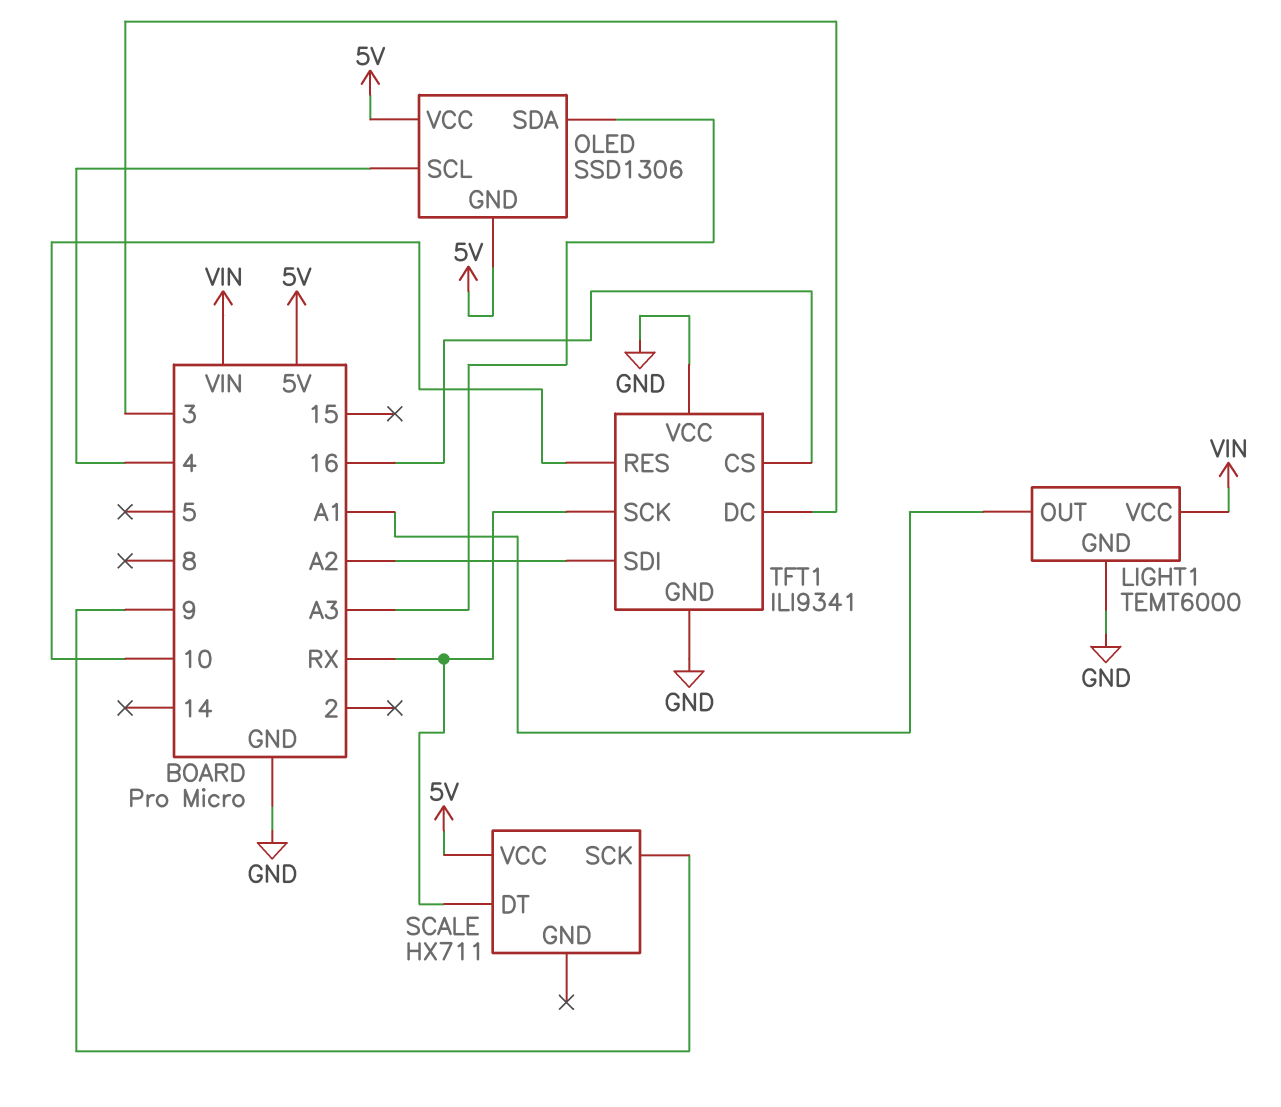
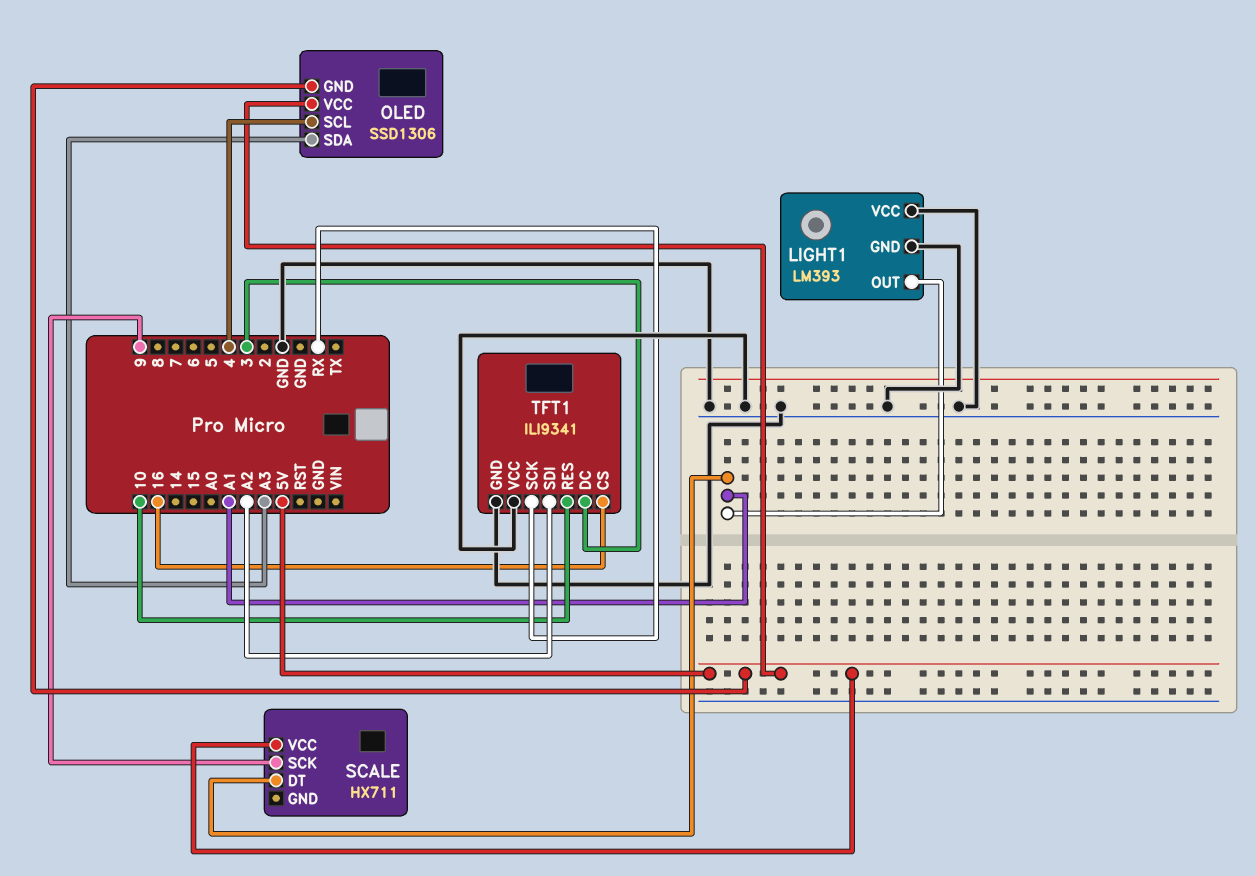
LIGHT1: TEMT6000 -> LM393
LIGHT1 pin VCC: VIN -> GND
SCALE pin DT: RX -> A1

